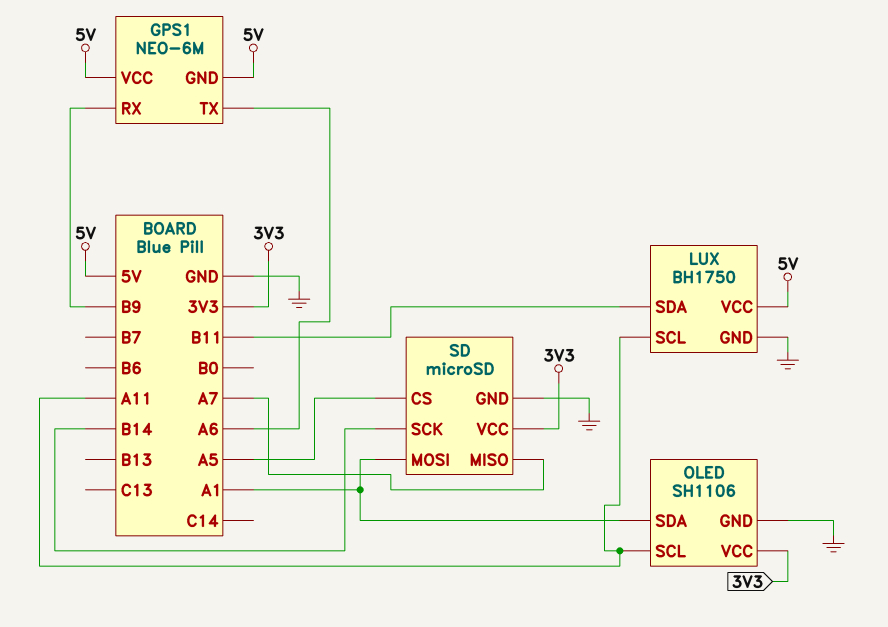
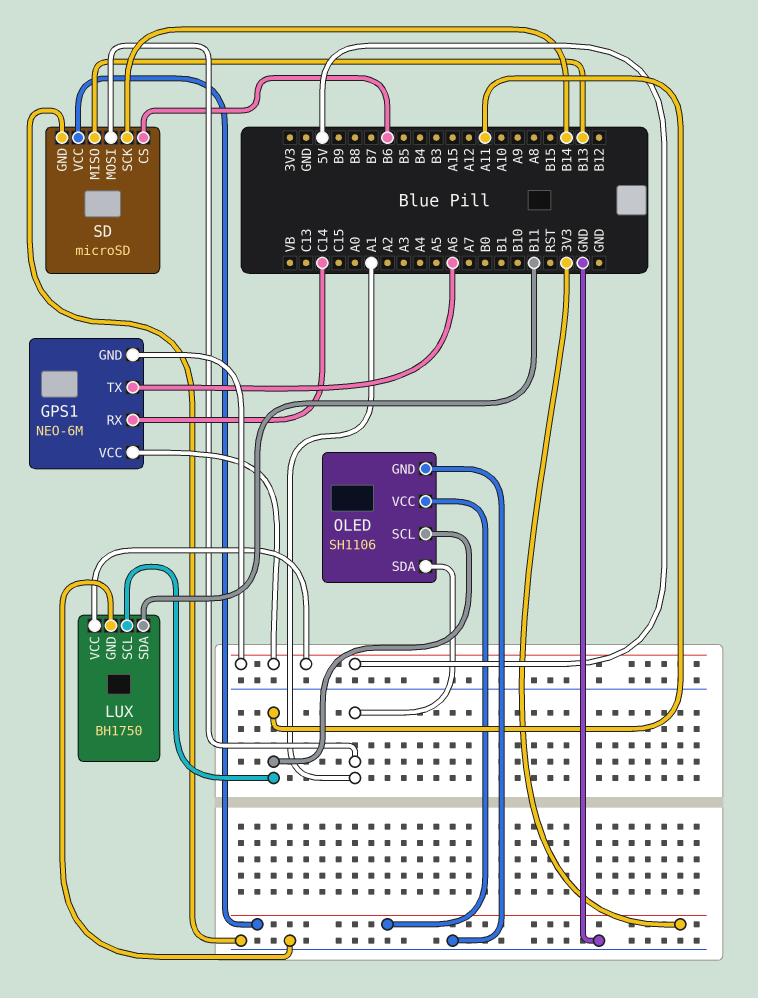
GPS1 pin RX: B9 -> C14
SD pin CS: A5 -> B6
SD pin MISO: A7 -> B13

